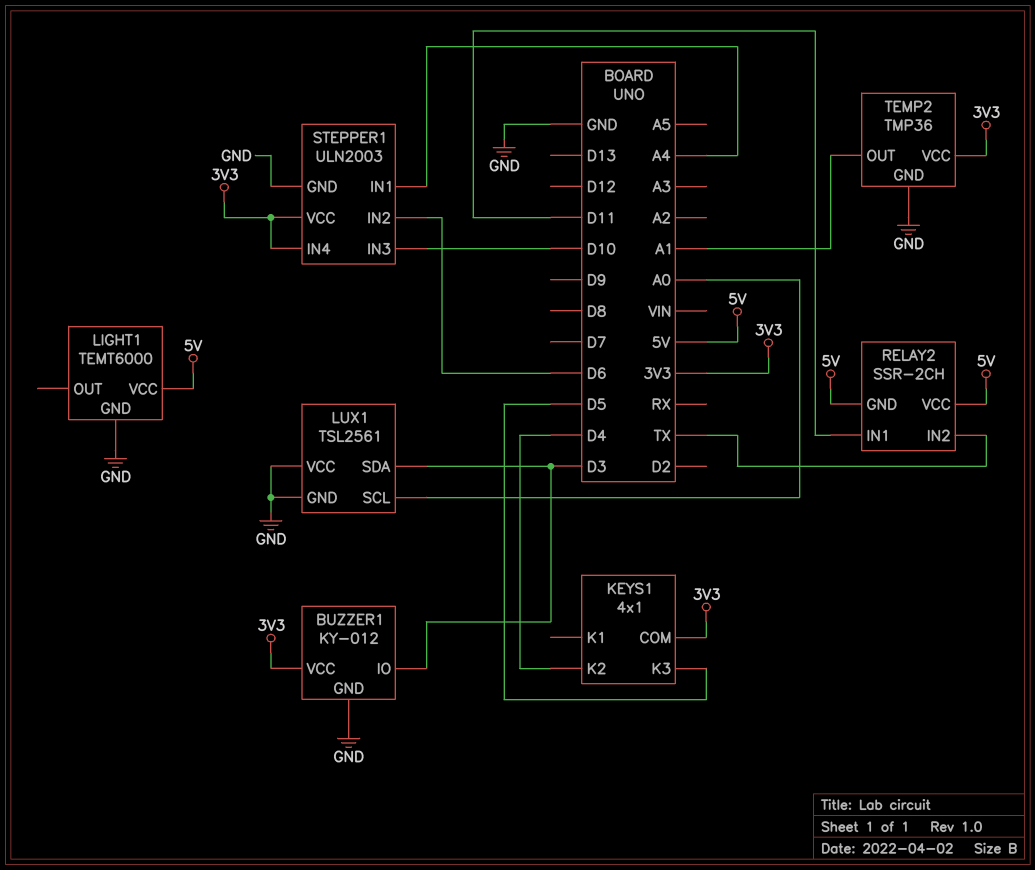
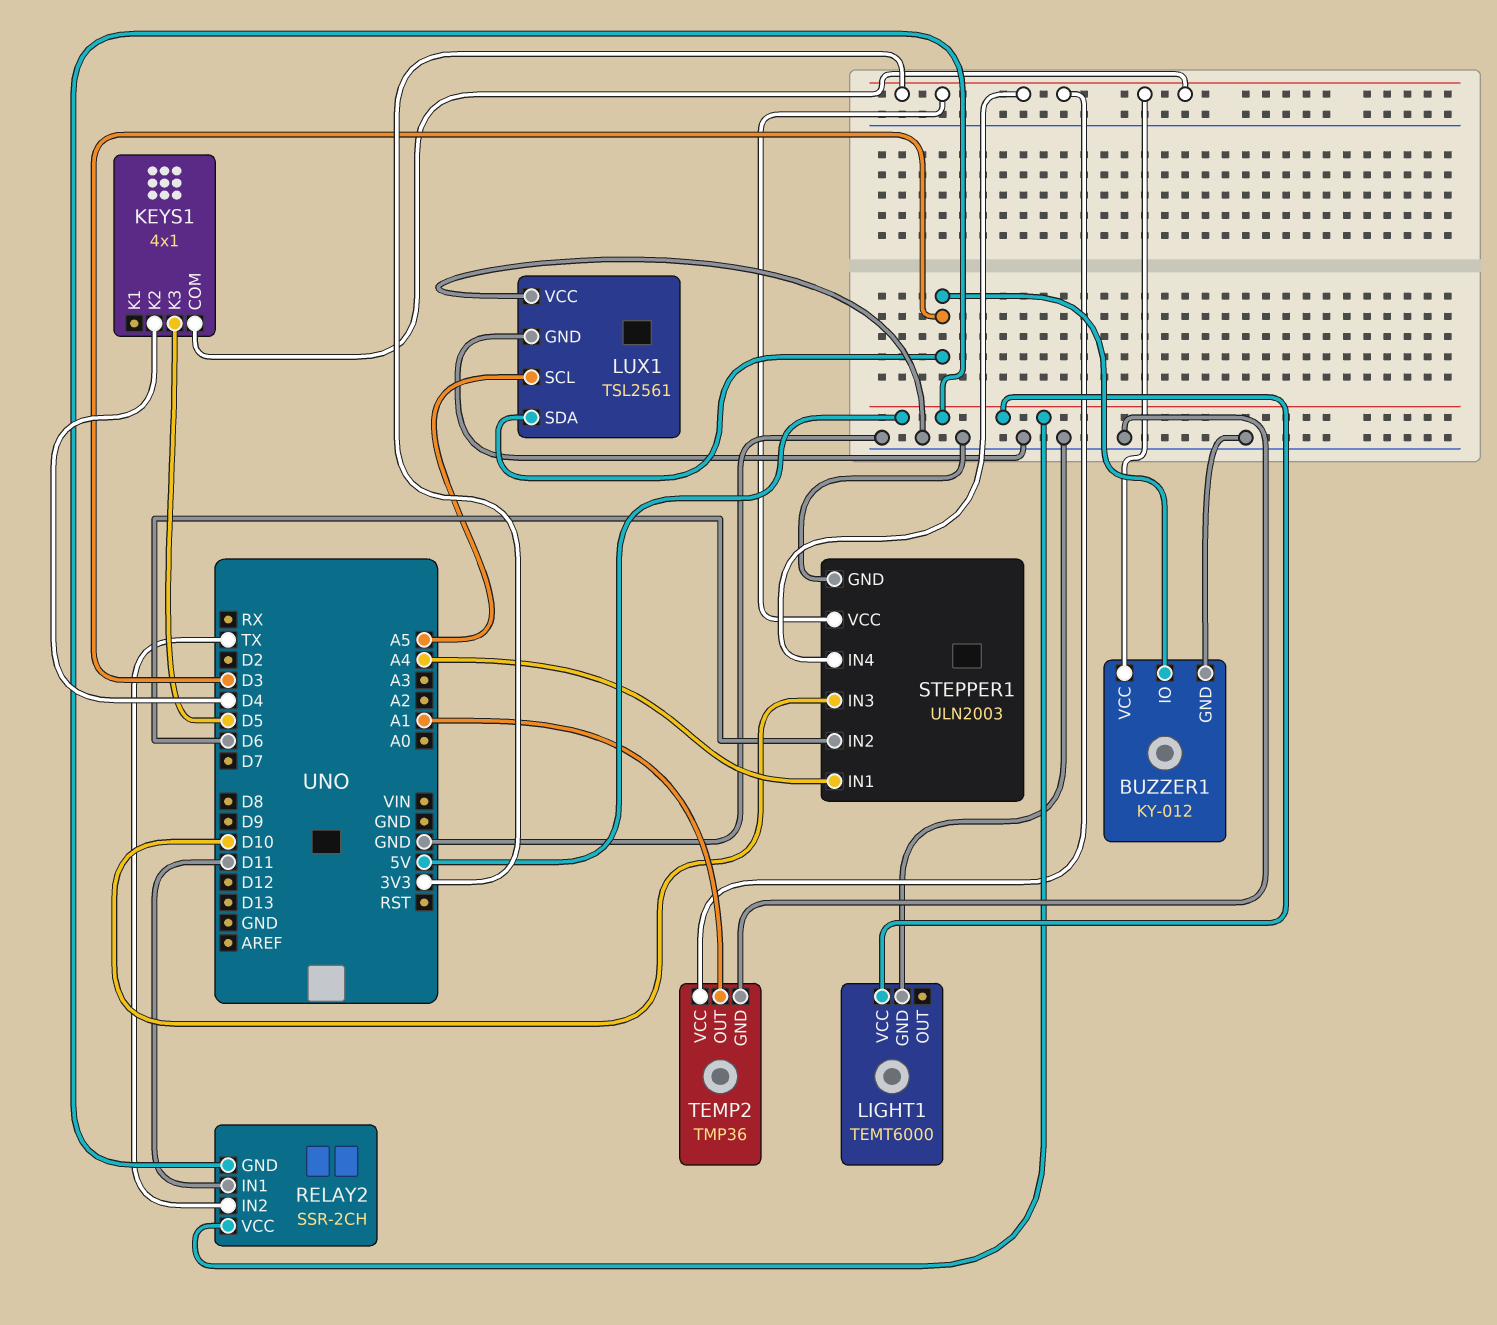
LUX1 pin SCL: A0 -> A5

